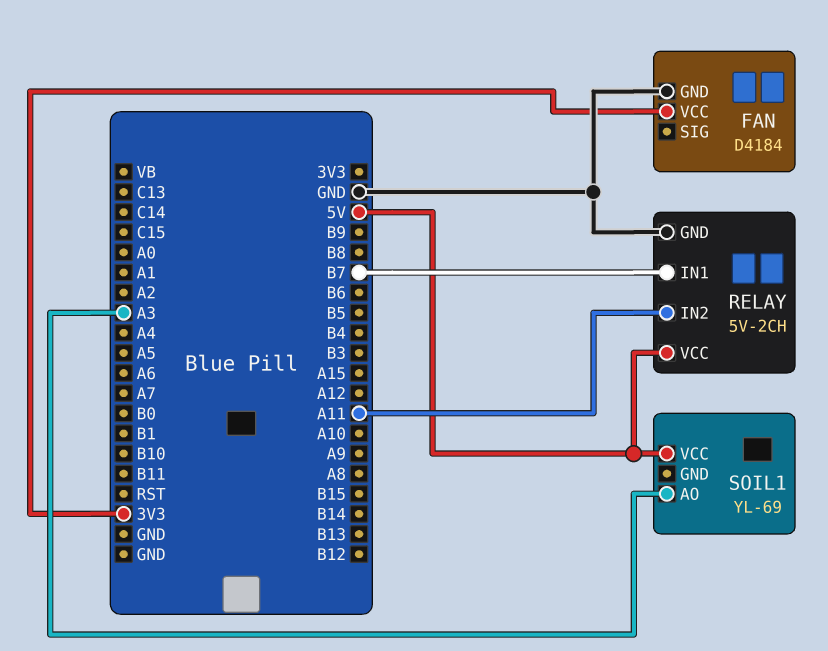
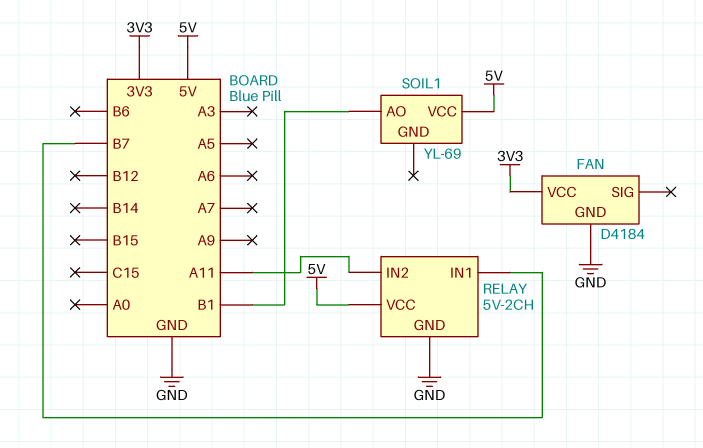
SOIL1 pin AO: A3 -> B1

